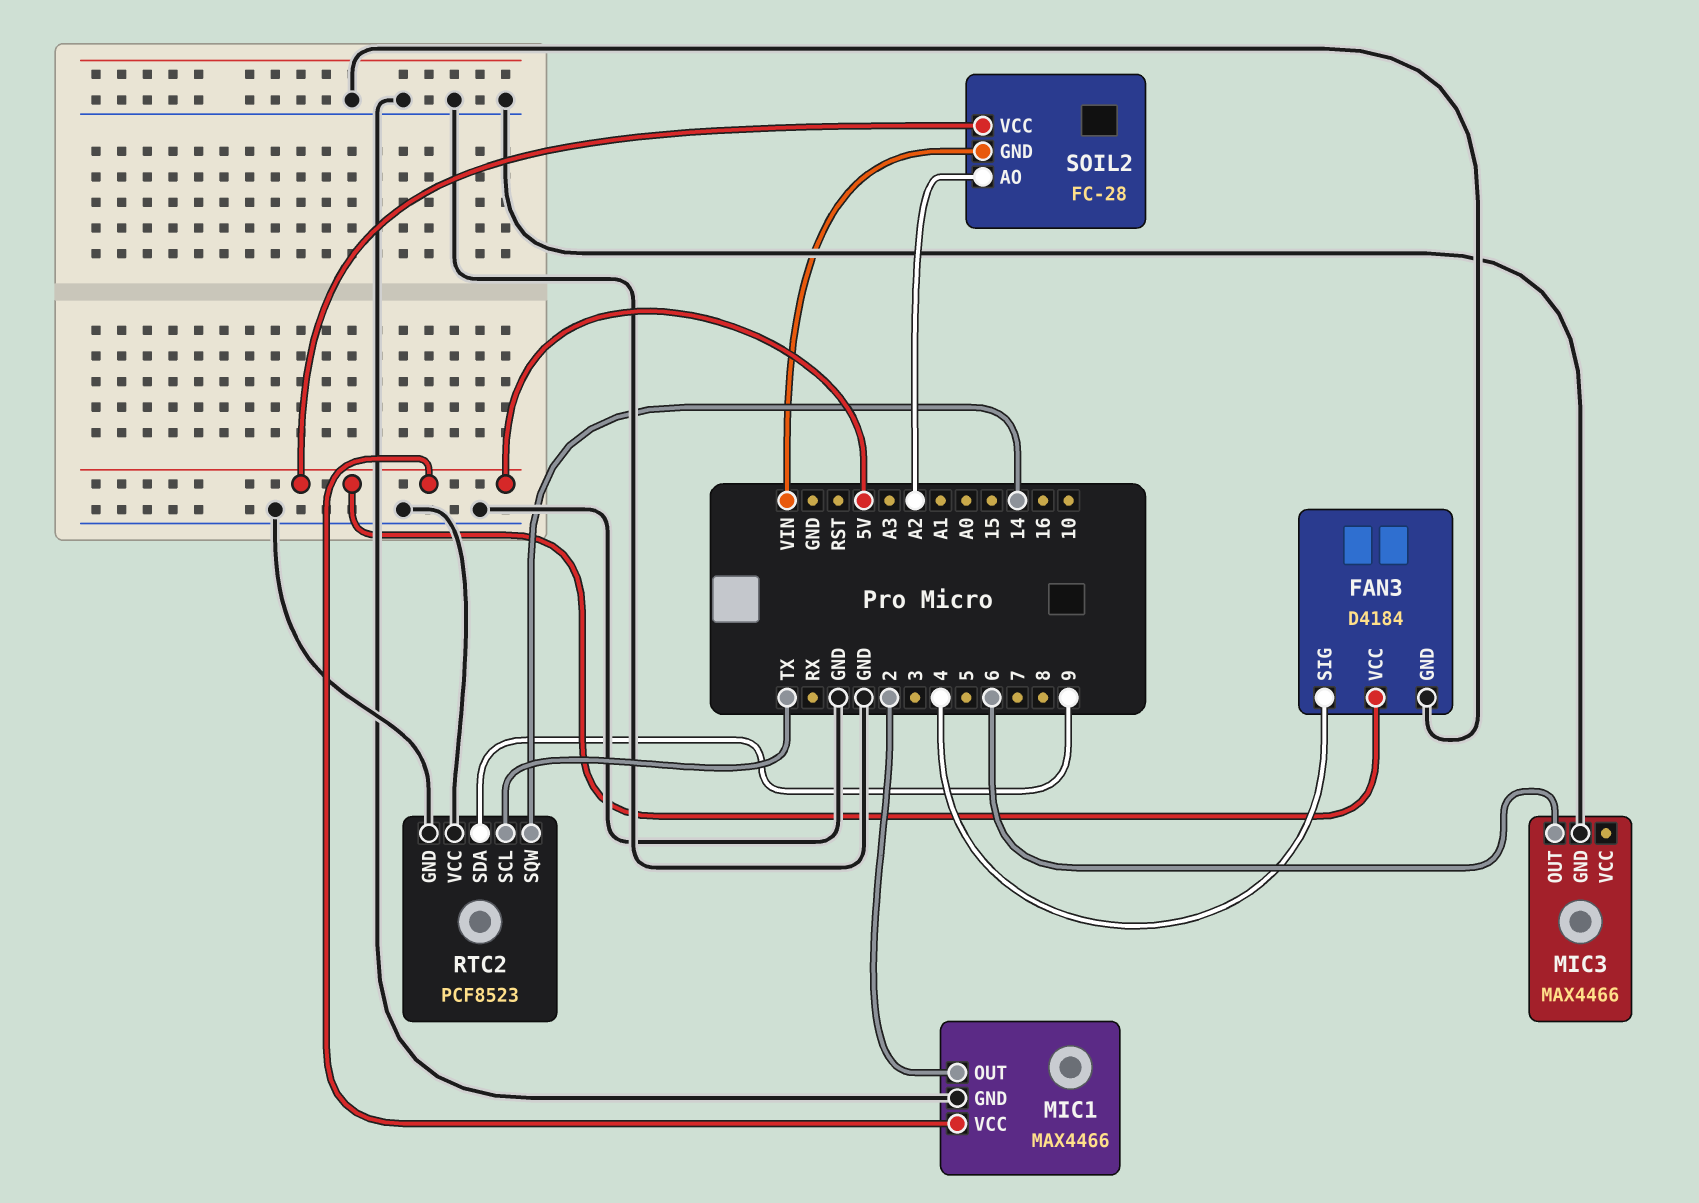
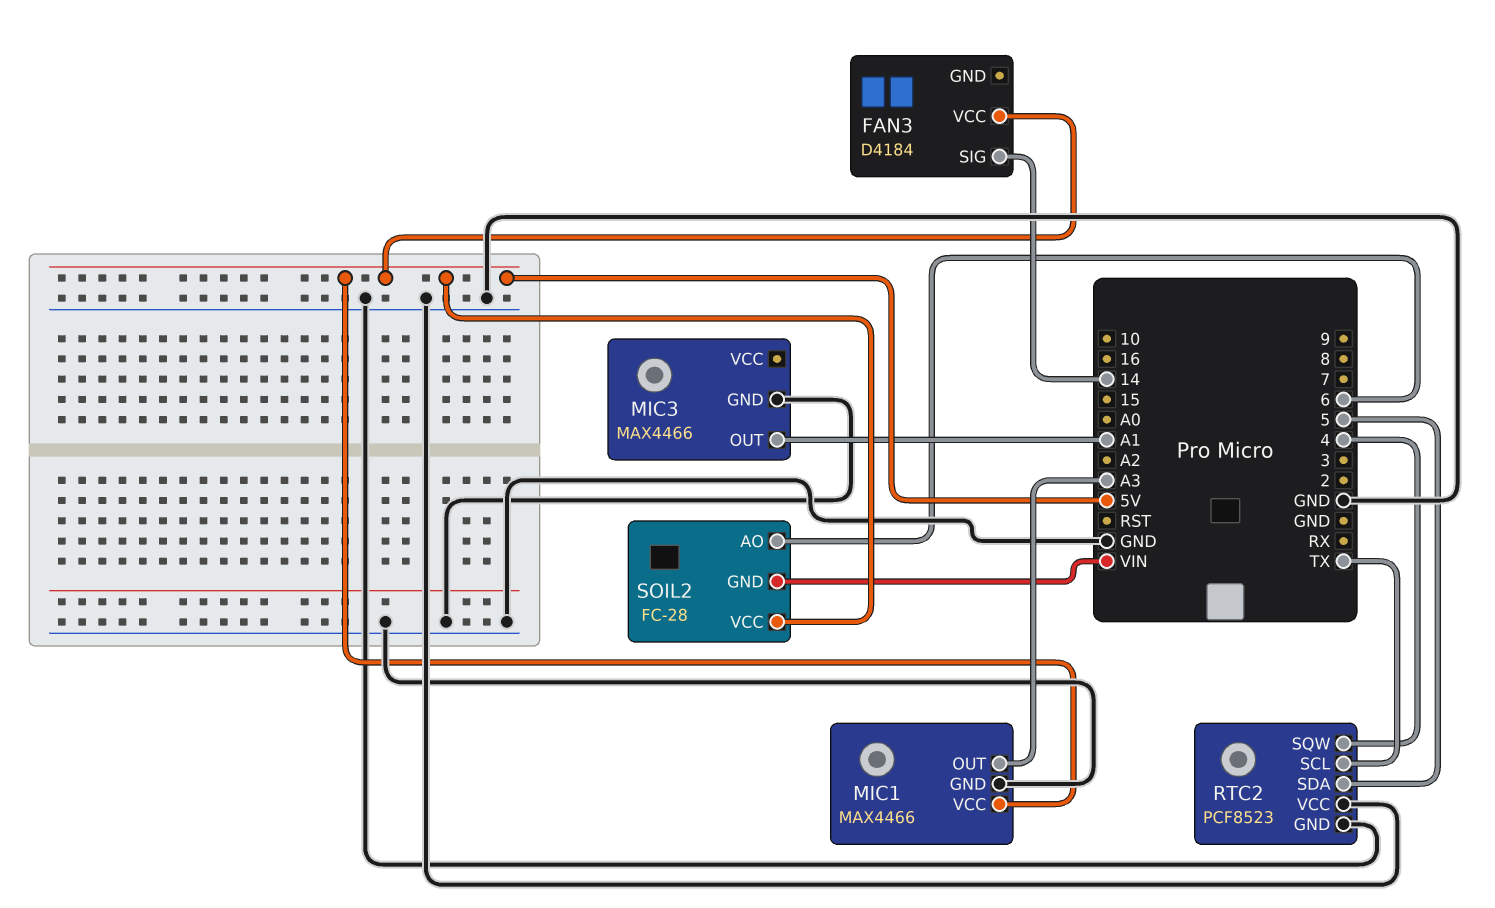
FAN3 pin GND: GND -> none
FAN3 pin SIG: 4 -> 14
MIC1 pin OUT: 2 -> A3
MIC3 pin OUT: 6 -> A1
RTC2 pin SDA: 9 -> 5
RTC2 pin SQW: 14 -> 4
SOIL2 pin AO: A2 -> 6

